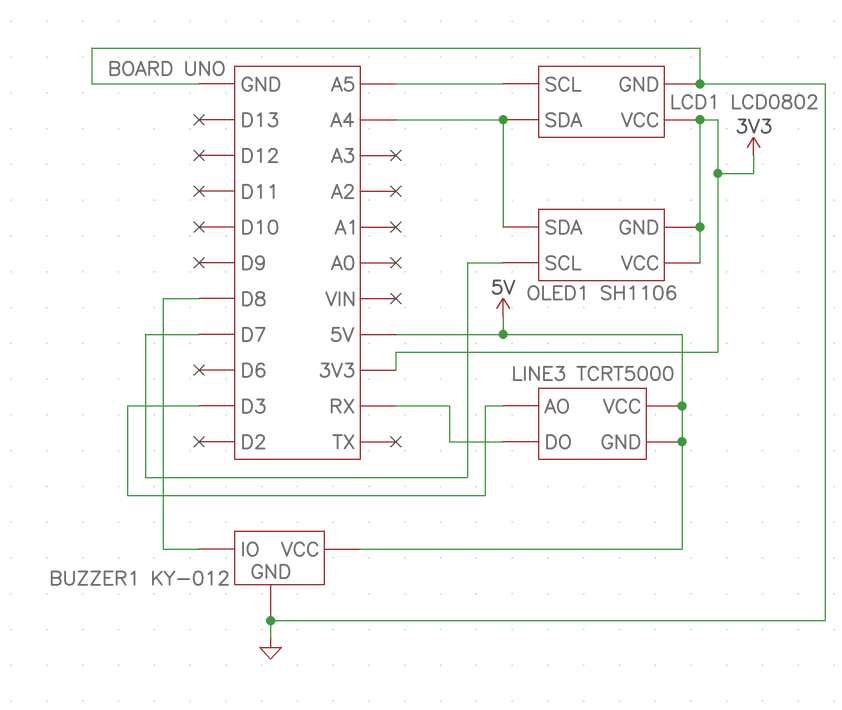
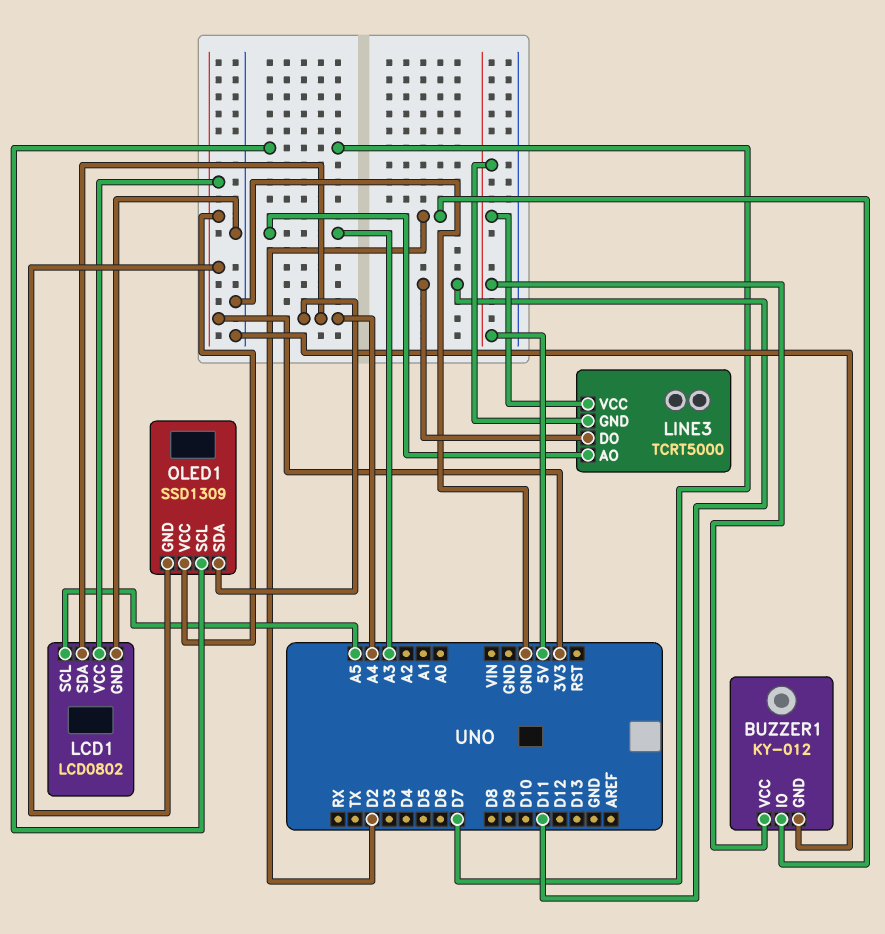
BUZZER1 pin IO: D8 -> D2
LINE3 pin AO: D3 -> A3
LINE3 pin DO: RX -> D11
OLED1: SH1106 -> SSD1309

